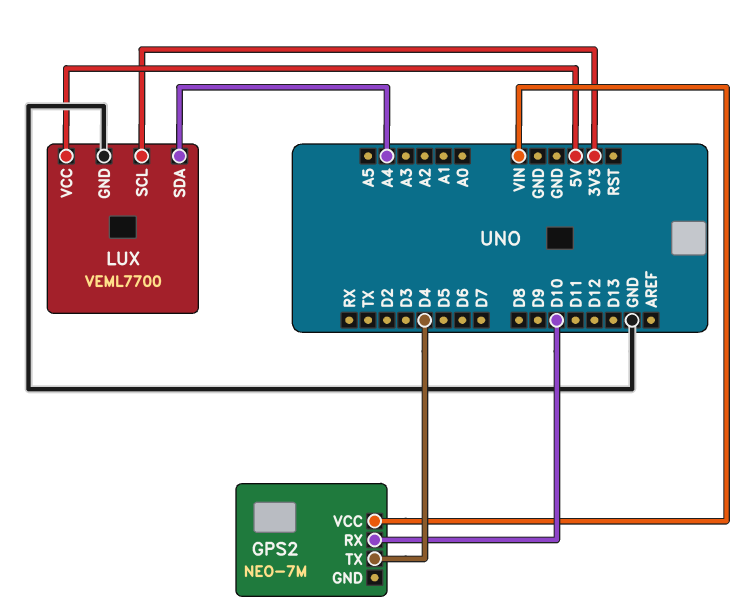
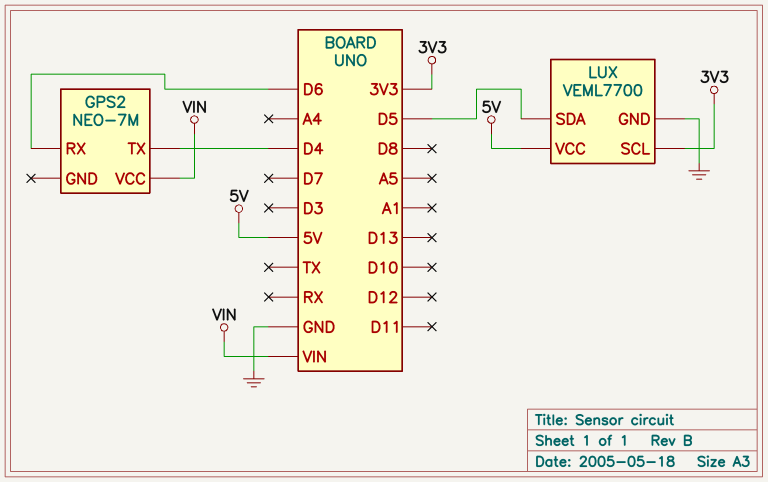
GPS2 pin RX: D10 -> D6
LUX pin SDA: A4 -> D5

